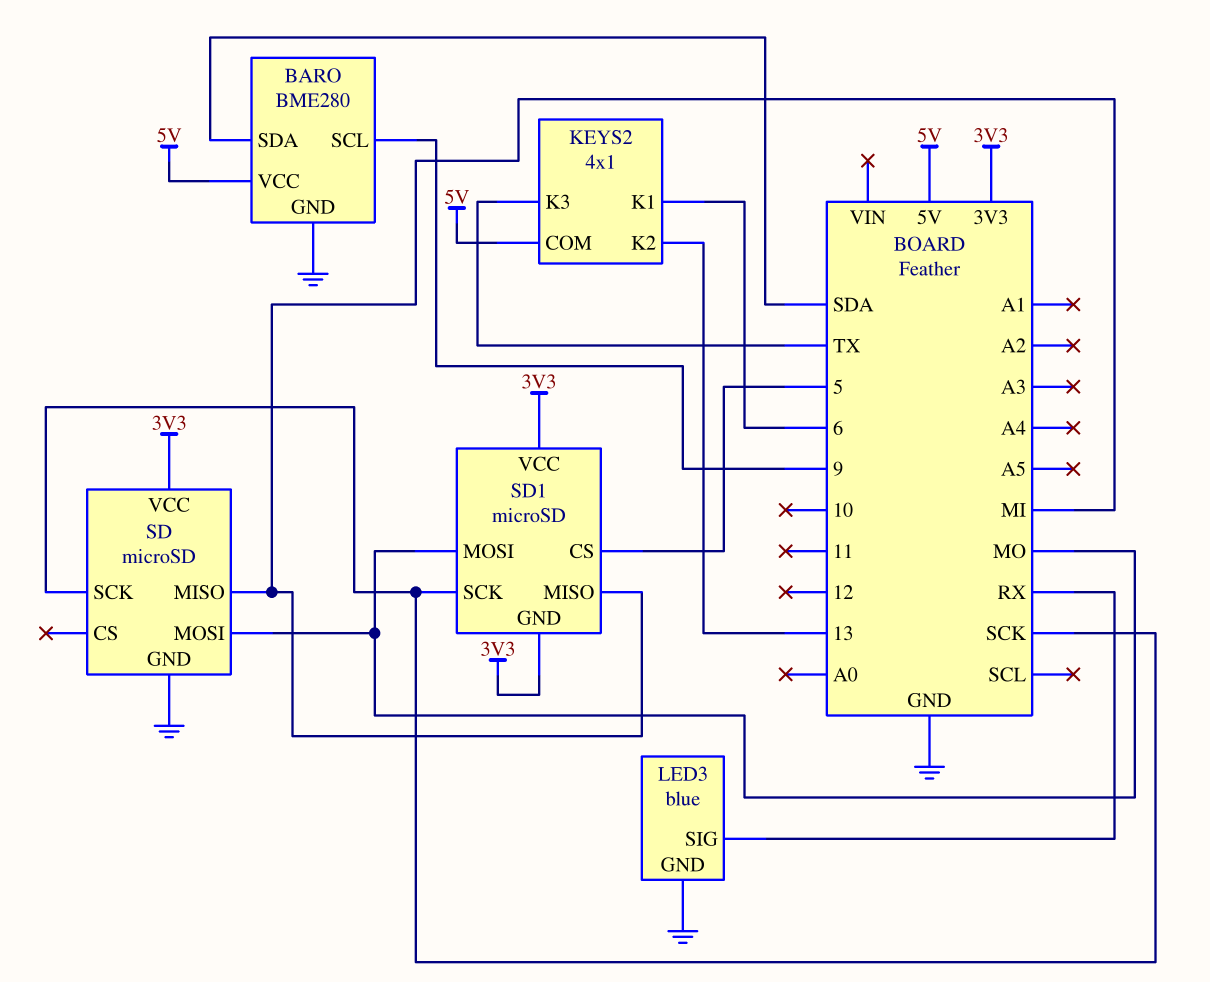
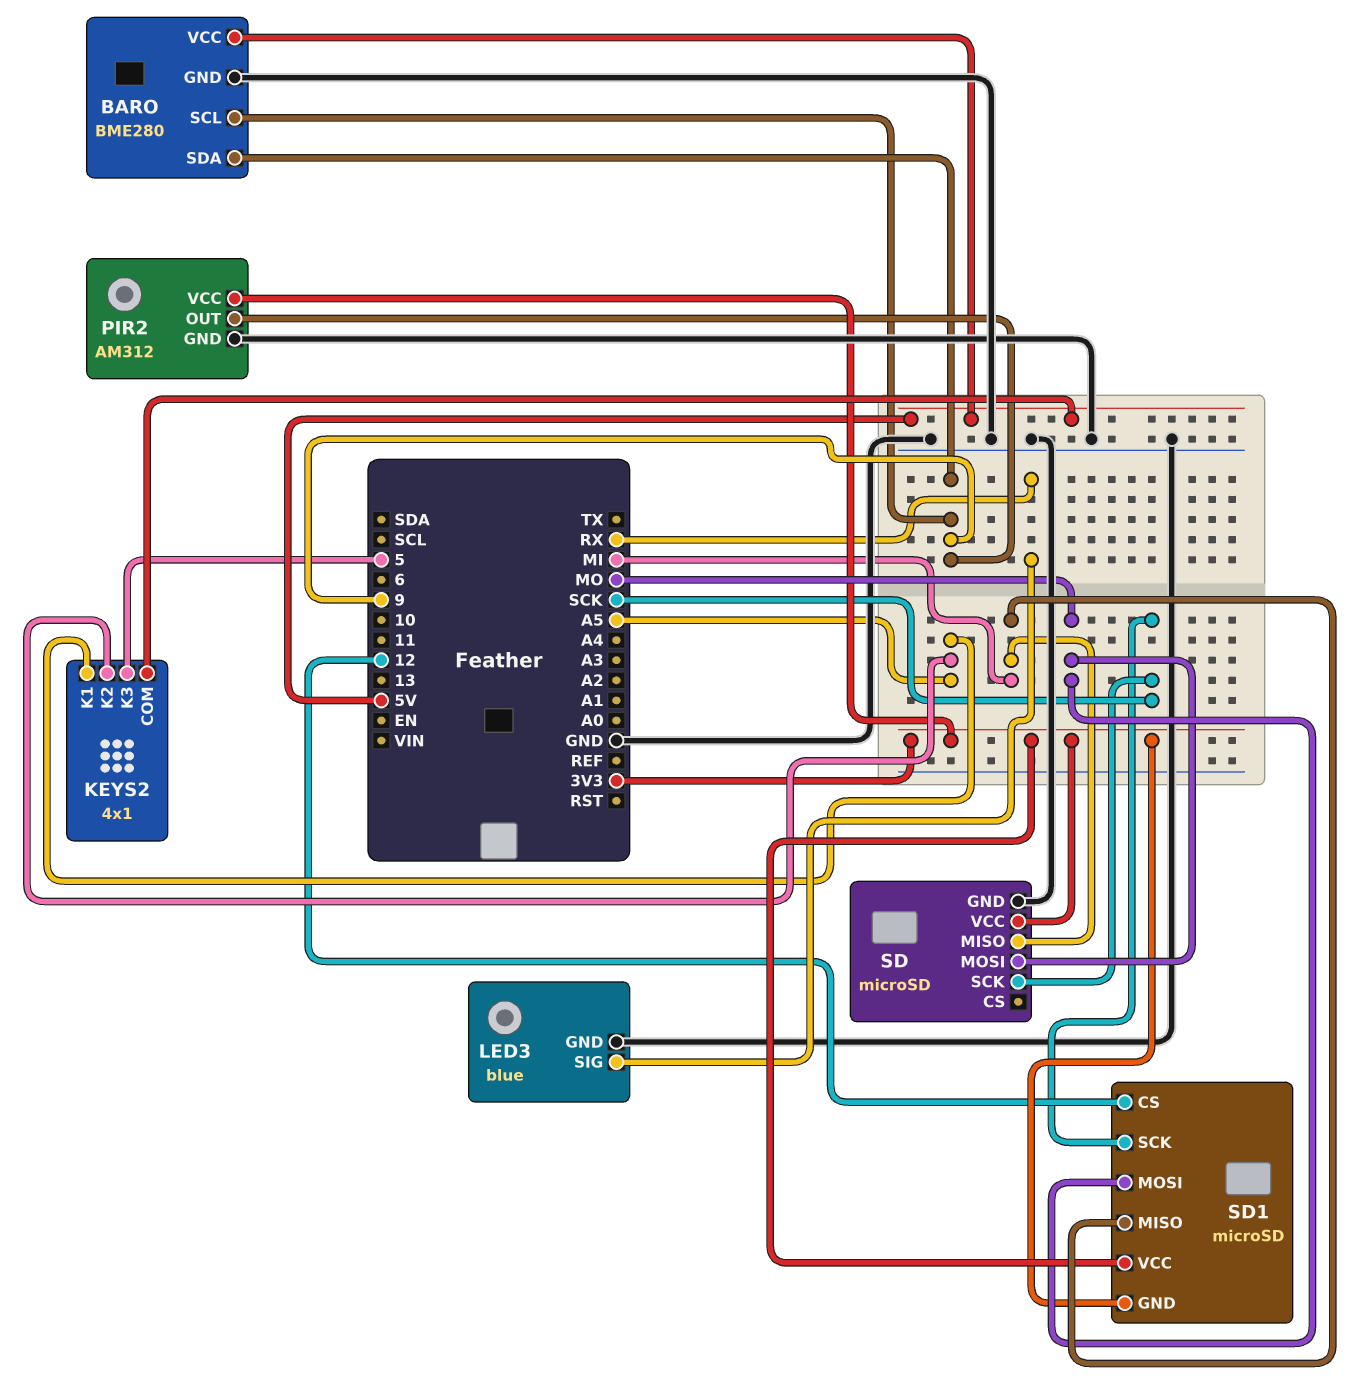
BARO pin SDA: SDA -> 9
KEYS2 pin K1: 6 -> A5
KEYS2 pin K2: 13 -> A5
KEYS2 pin K3: TX -> 5
PIR2: none -> AM312
PIR2 pin GND: none -> GND
PIR2 pin OUT: none -> 9
PIR2 pin VCC: none -> 3V3
SD1 pin CS: 5 -> 12

